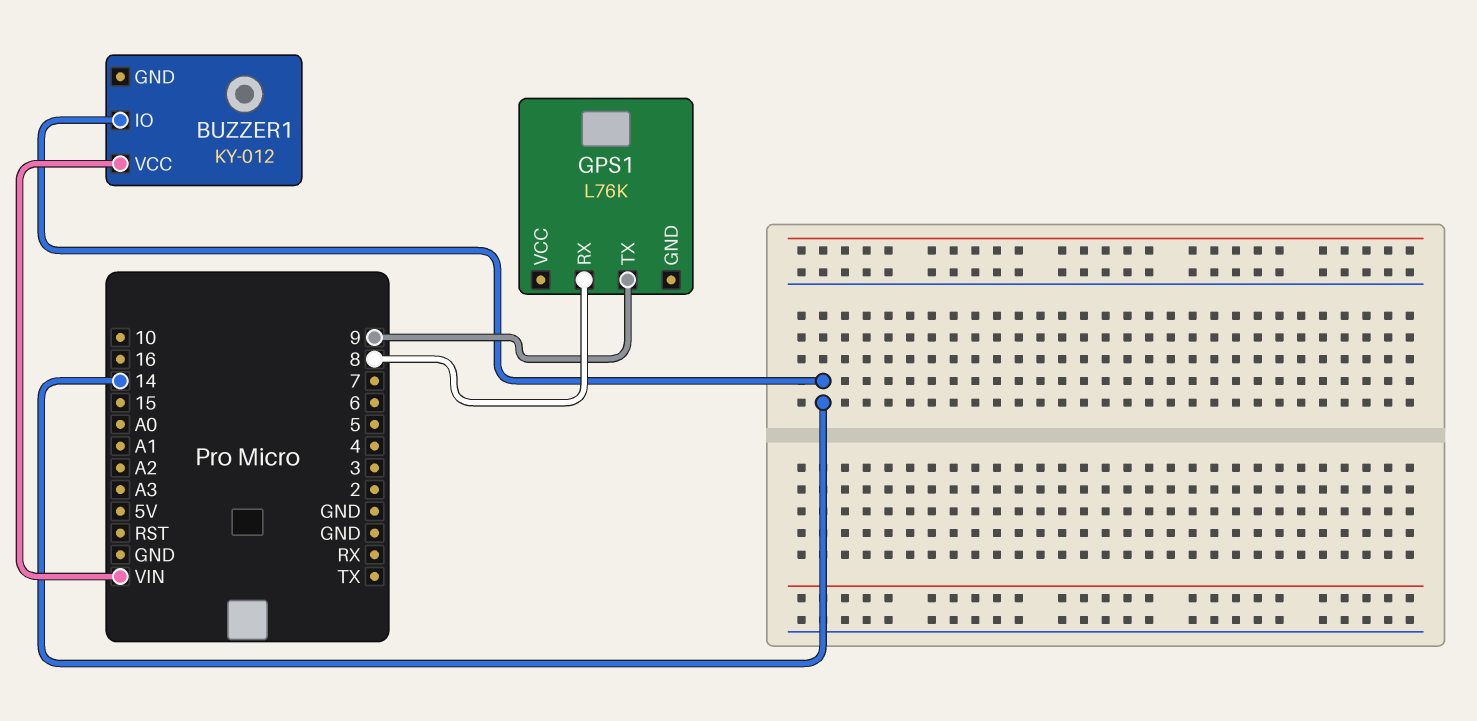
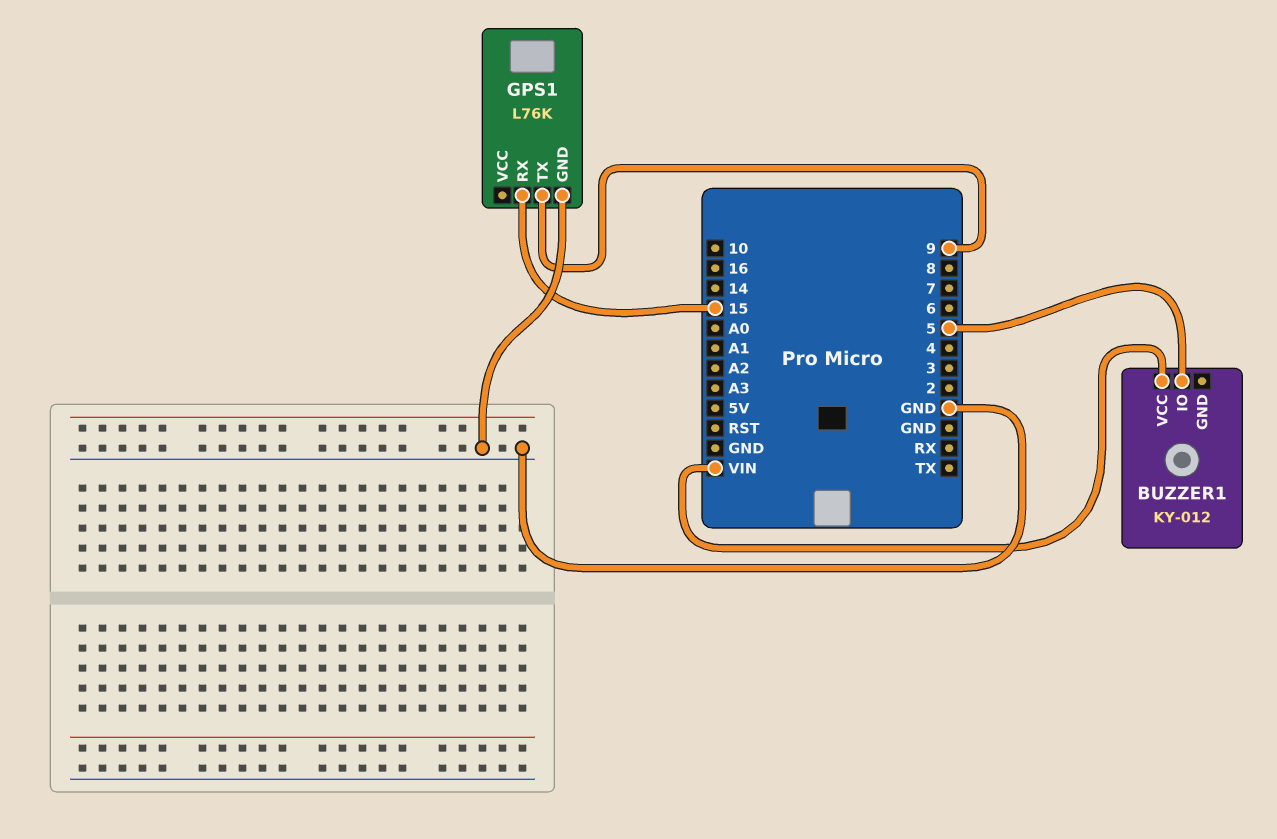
BUZZER1 pin IO: 14 -> 5
GPS1 pin GND: none -> GND
GPS1 pin RX: 8 -> 15

